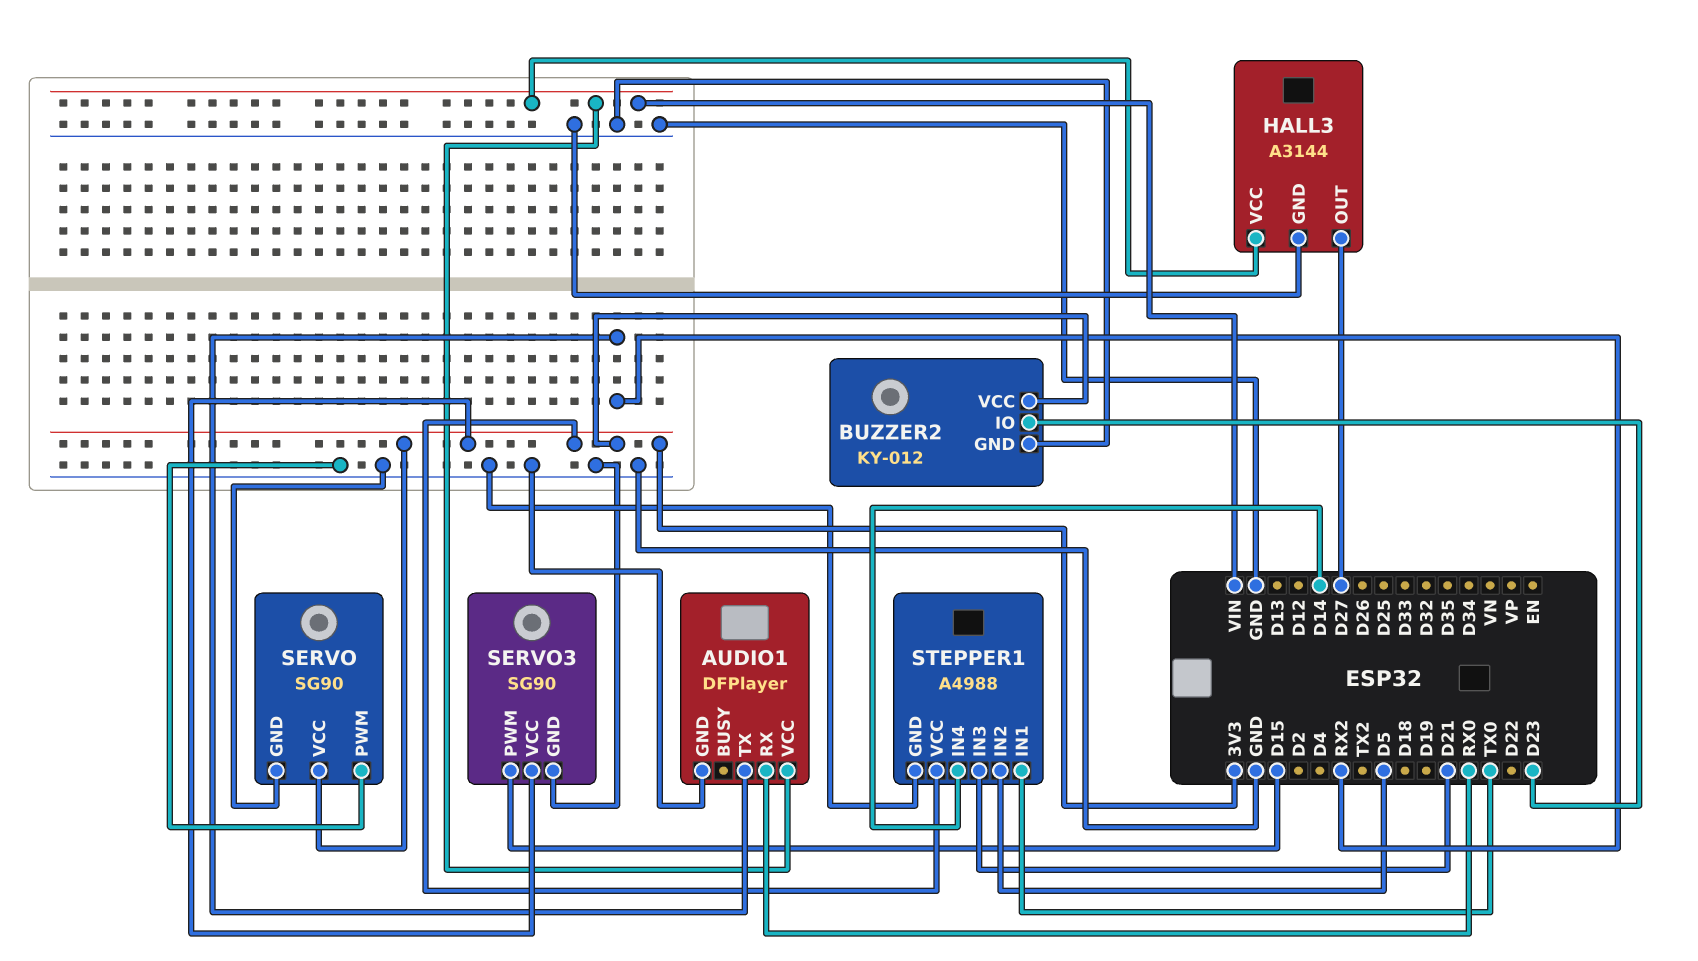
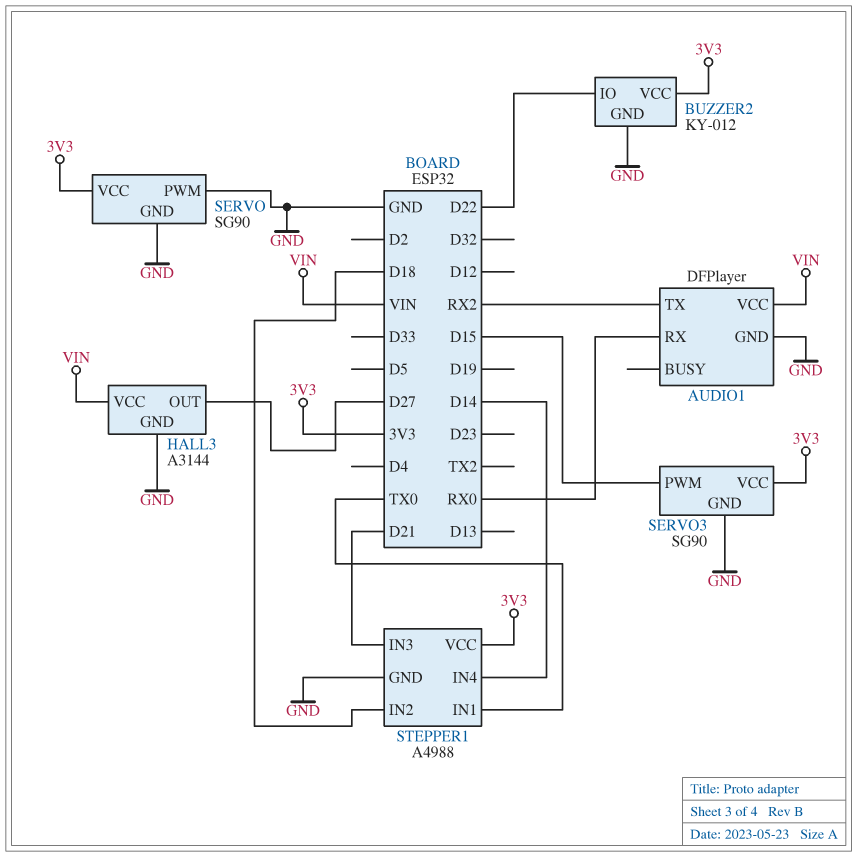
BUZZER2 pin IO: D23 -> D22
STEPPER1 pin IN2: D5 -> D18

